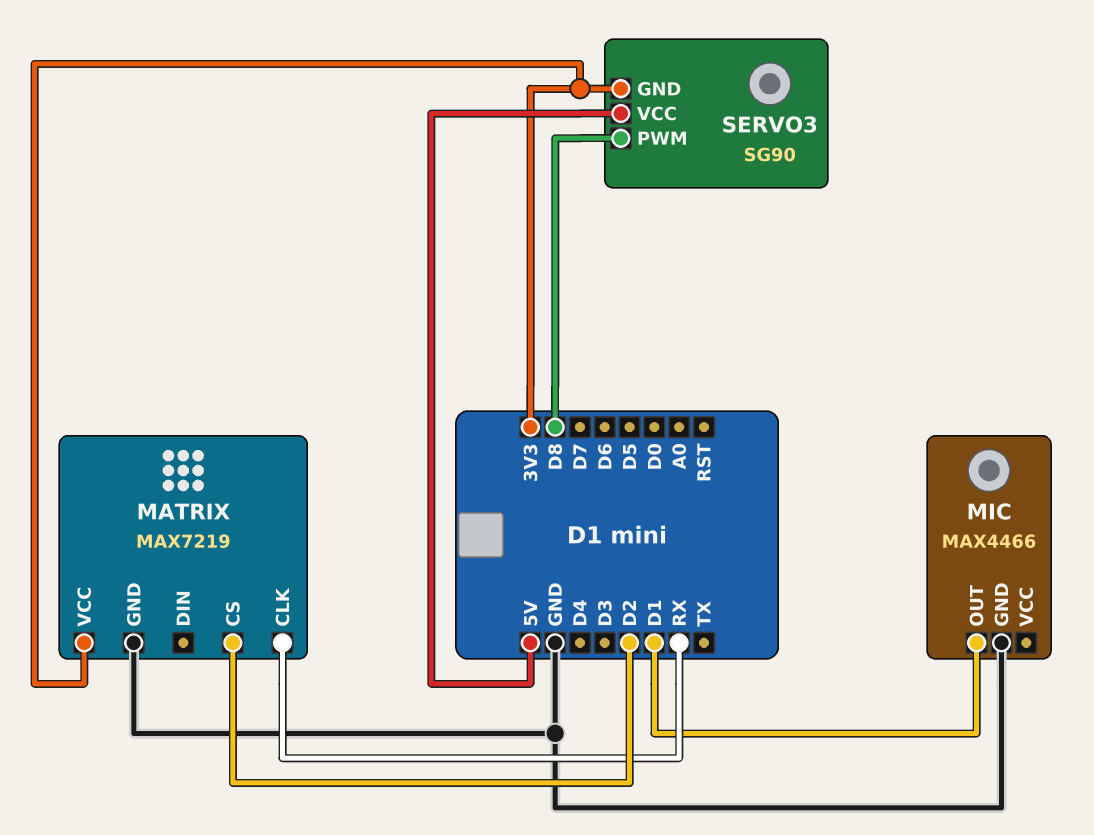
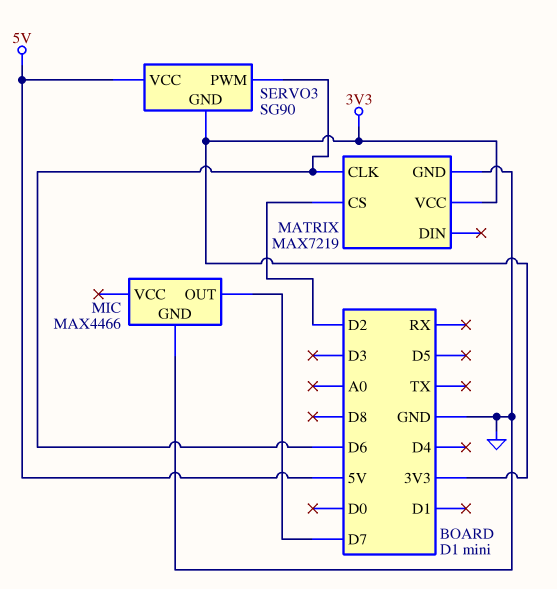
MATRIX pin CLK: RX -> D6
MIC pin OUT: D1 -> D7
SERVO3 pin PWM: D8 -> D6

